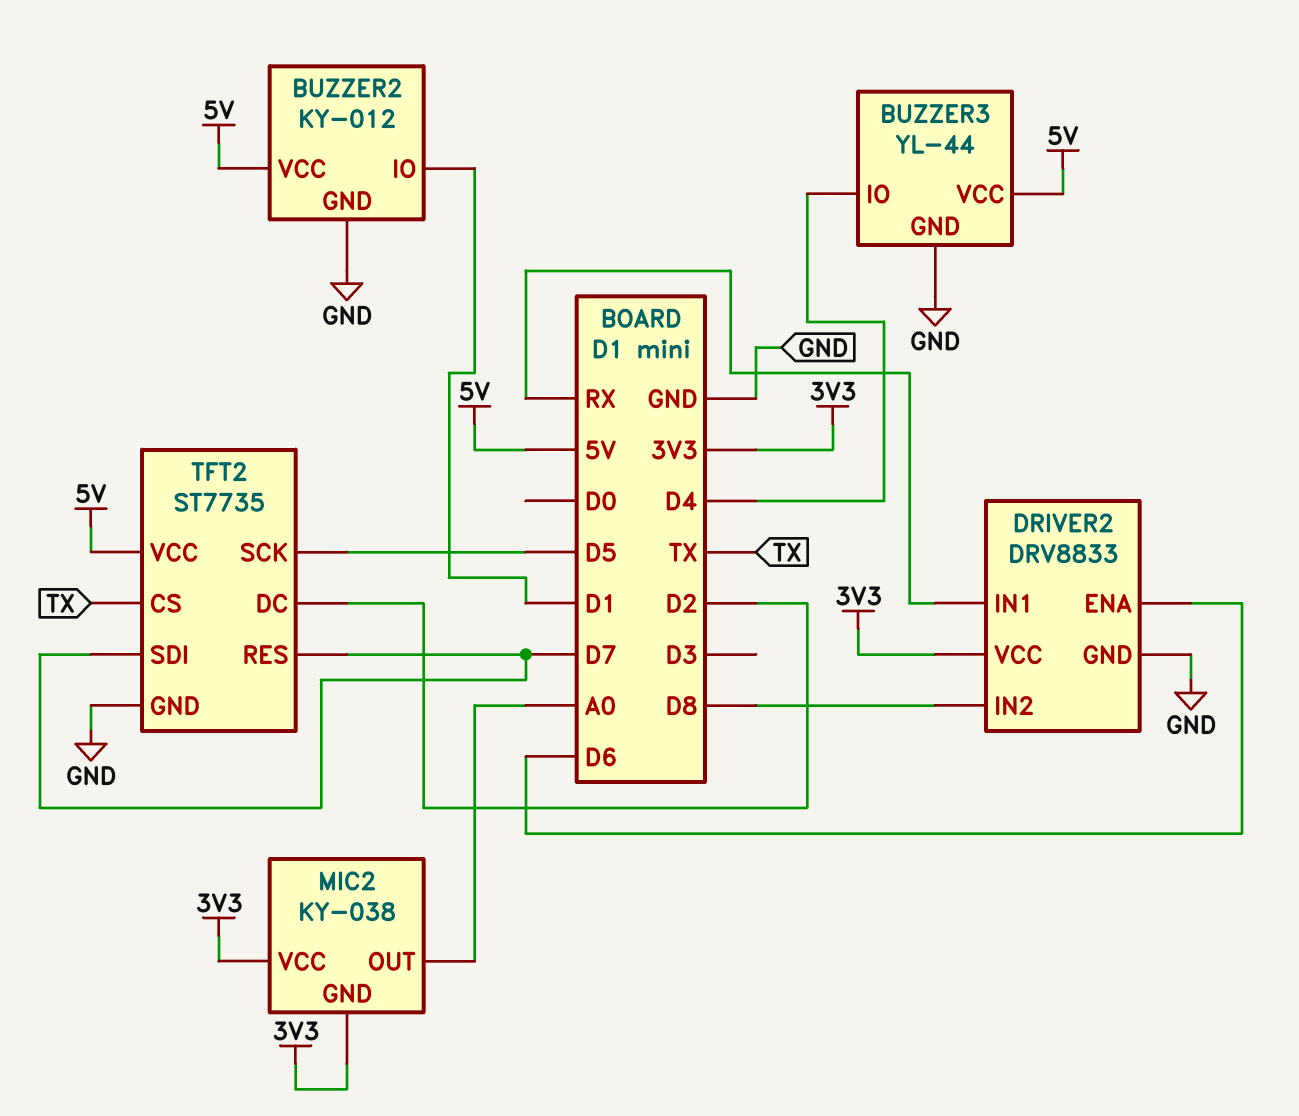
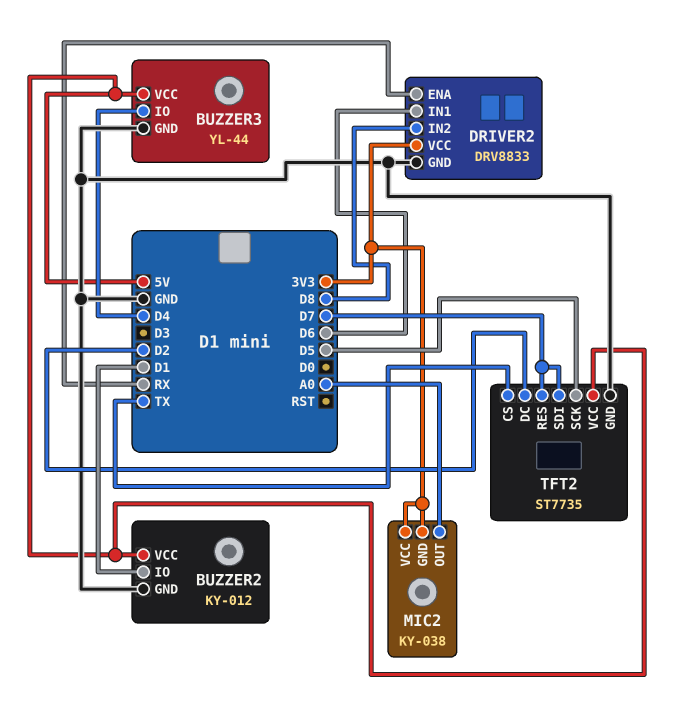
DRIVER2 pin ENA: D6 -> RX
DRIVER2 pin IN1: RX -> D6

